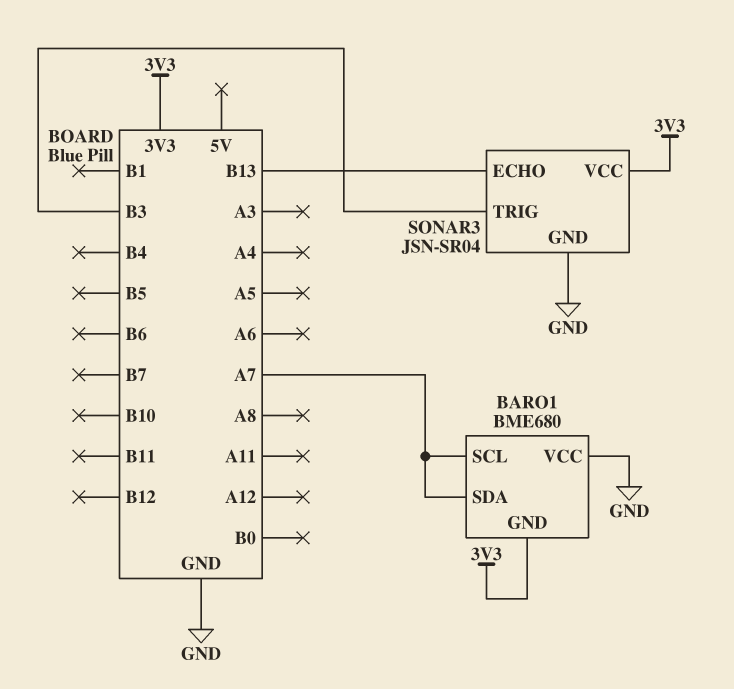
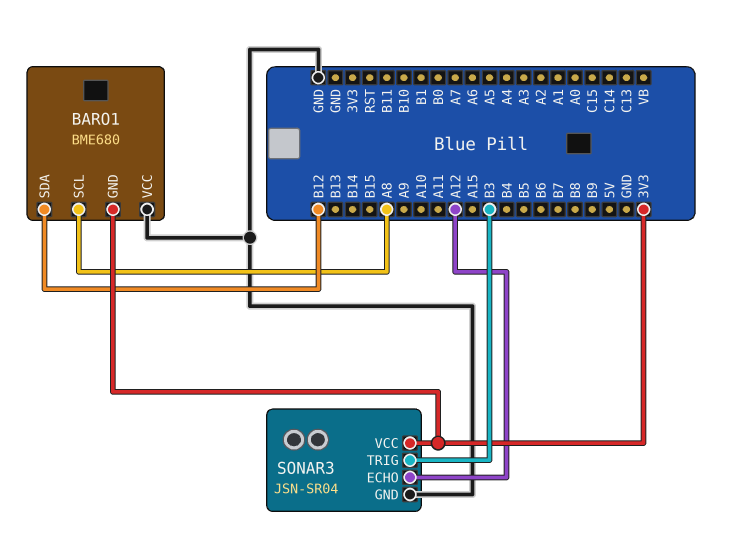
BARO1 pin SCL: A7 -> A8
BARO1 pin SDA: A7 -> B12
SONAR3 pin ECHO: B13 -> A12

